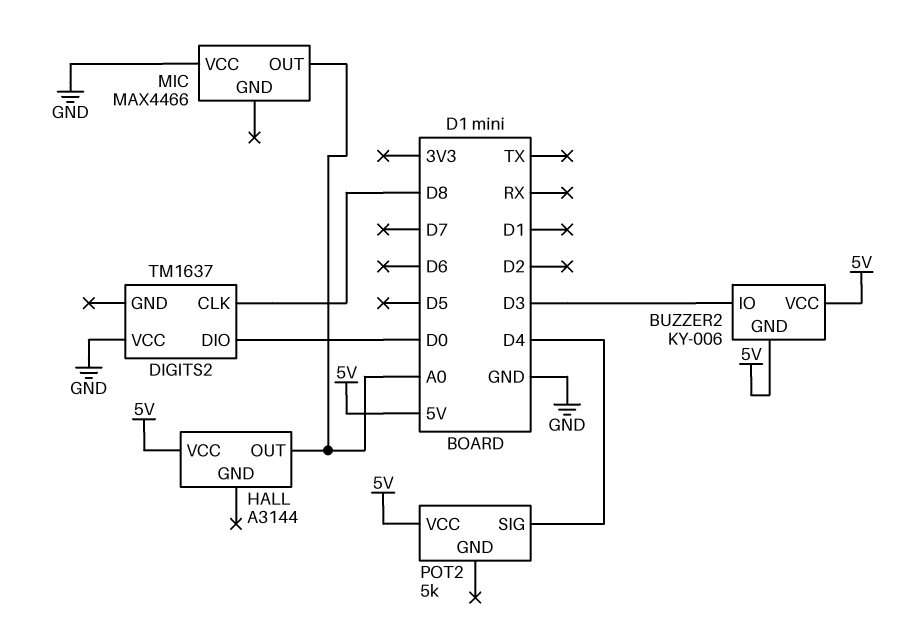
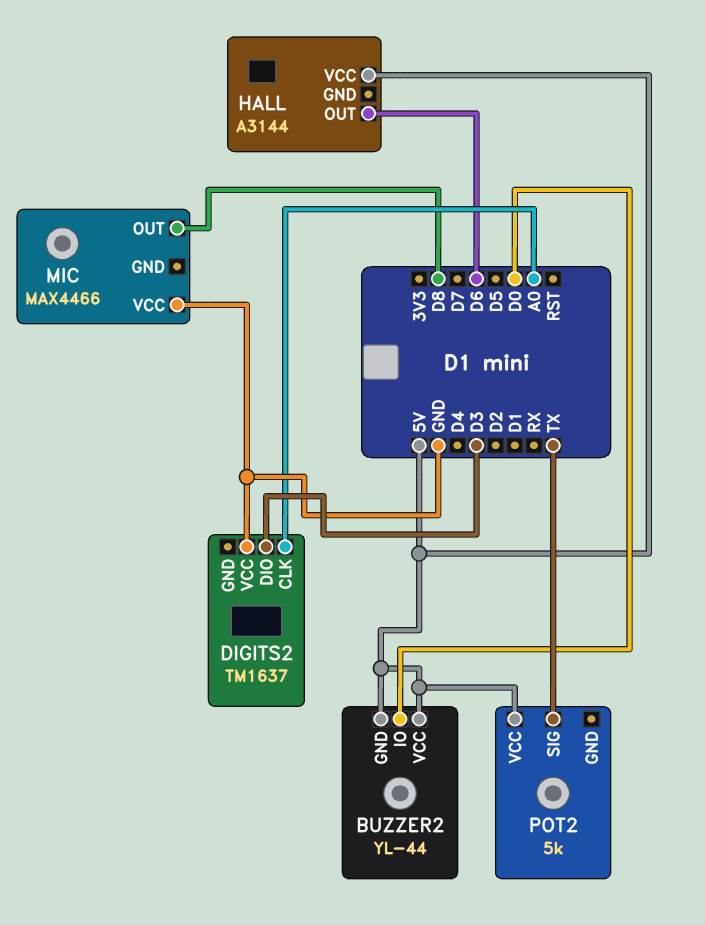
BUZZER2: KY-006 -> YL-44
BUZZER2 pin IO: D3 -> D0
DIGITS2 pin CLK: D8 -> A0
DIGITS2 pin DIO: D0 -> D3
HALL pin OUT: A0 -> D6
MIC pin OUT: A0 -> D8
POT2 pin SIG: D4 -> TX

